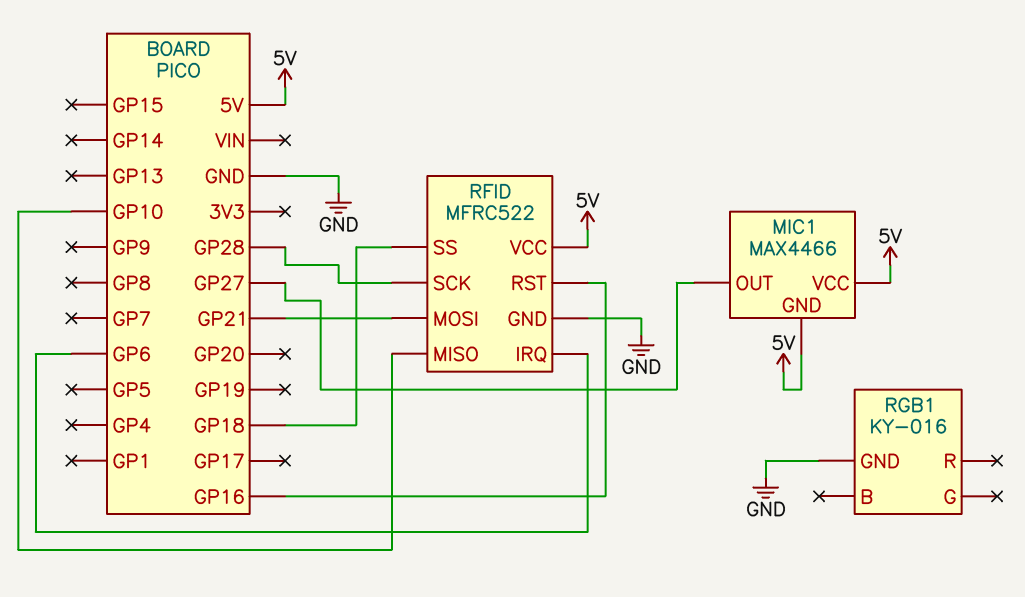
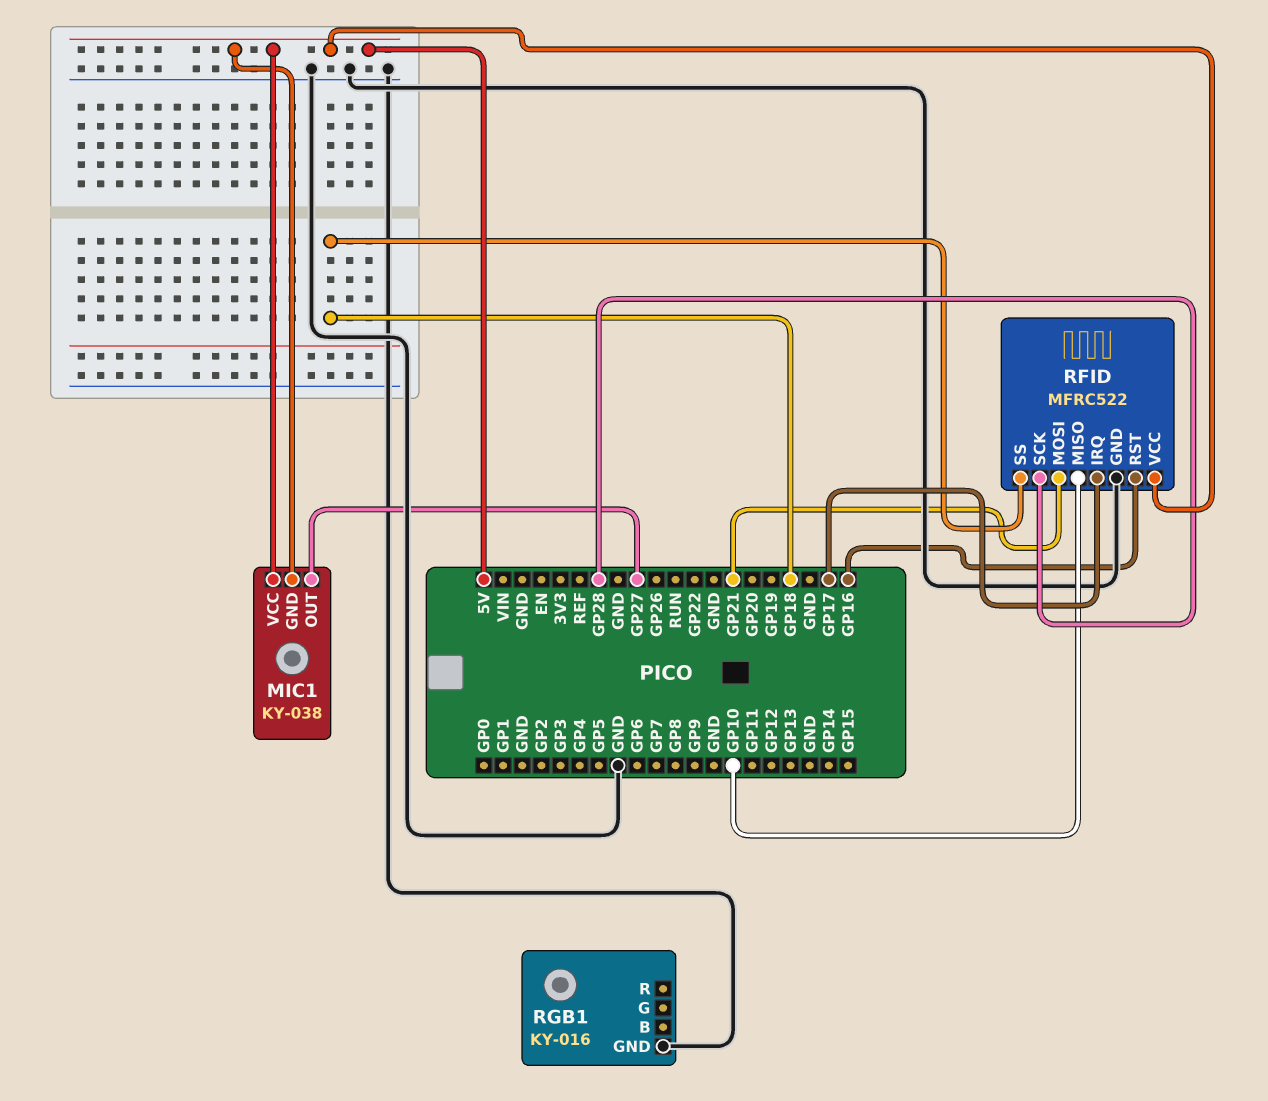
MIC1: MAX4466 -> KY-038
RFID pin IRQ: GP6 -> GP17

